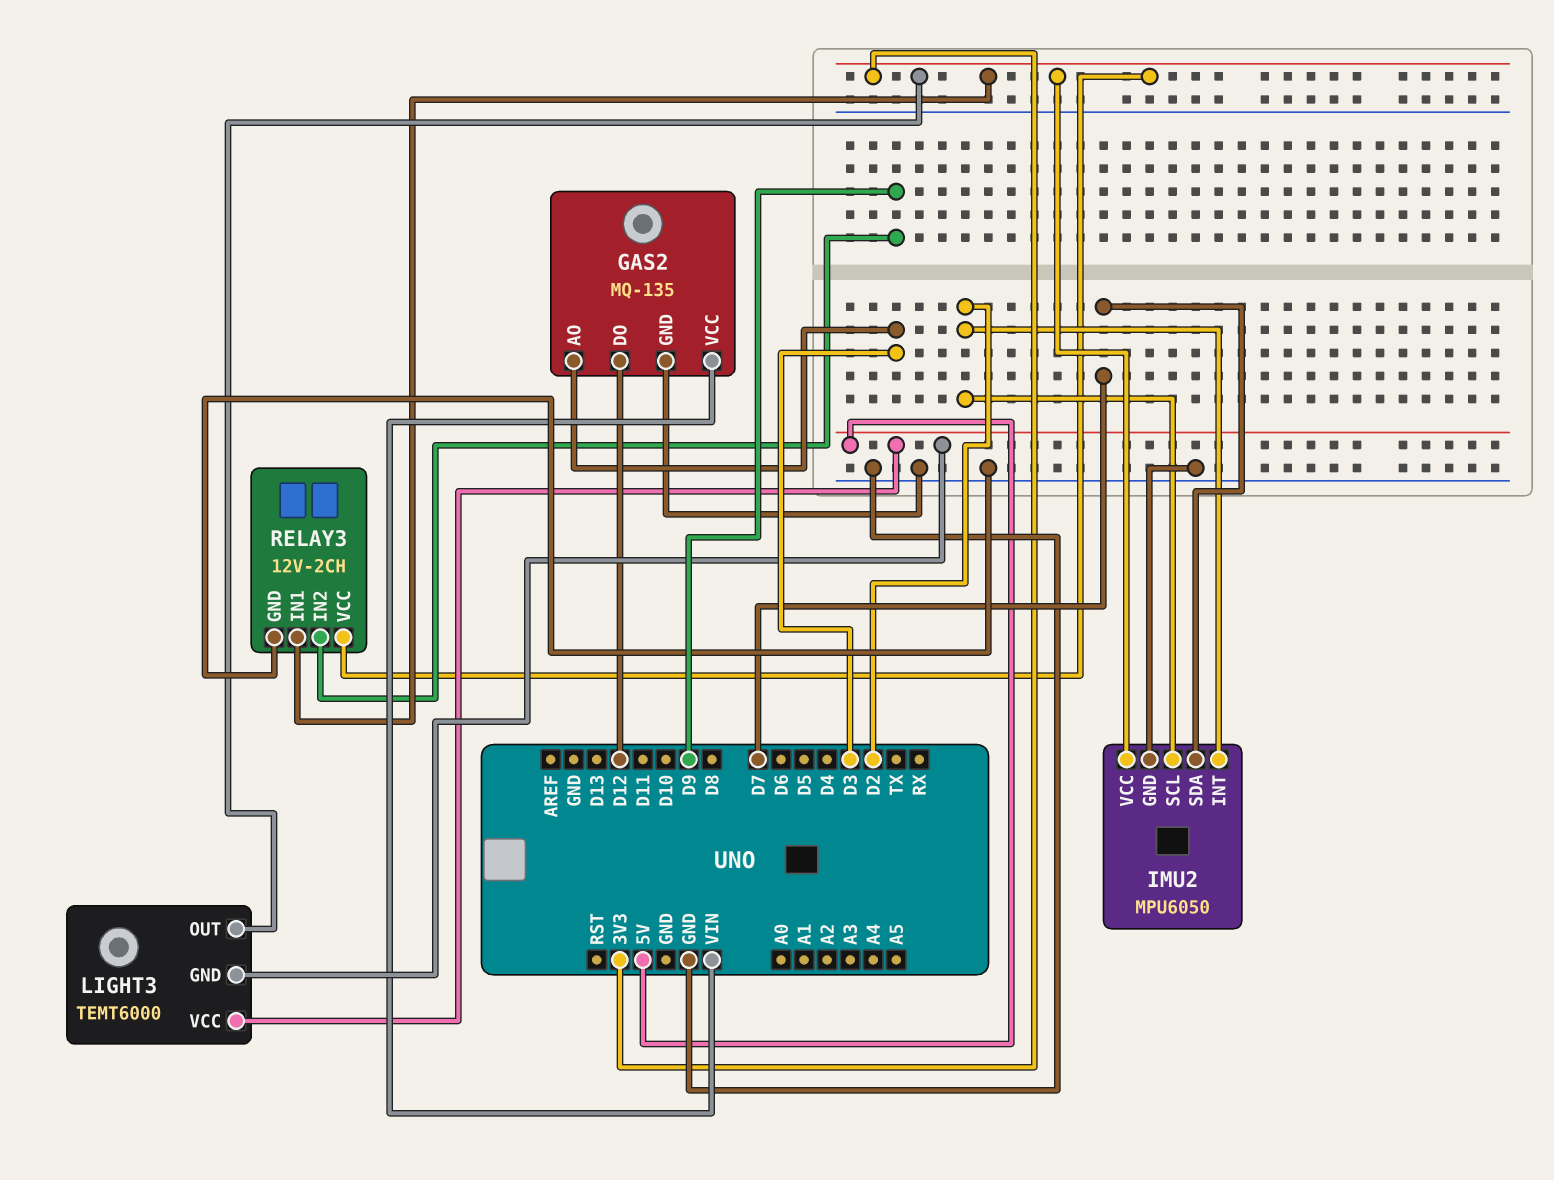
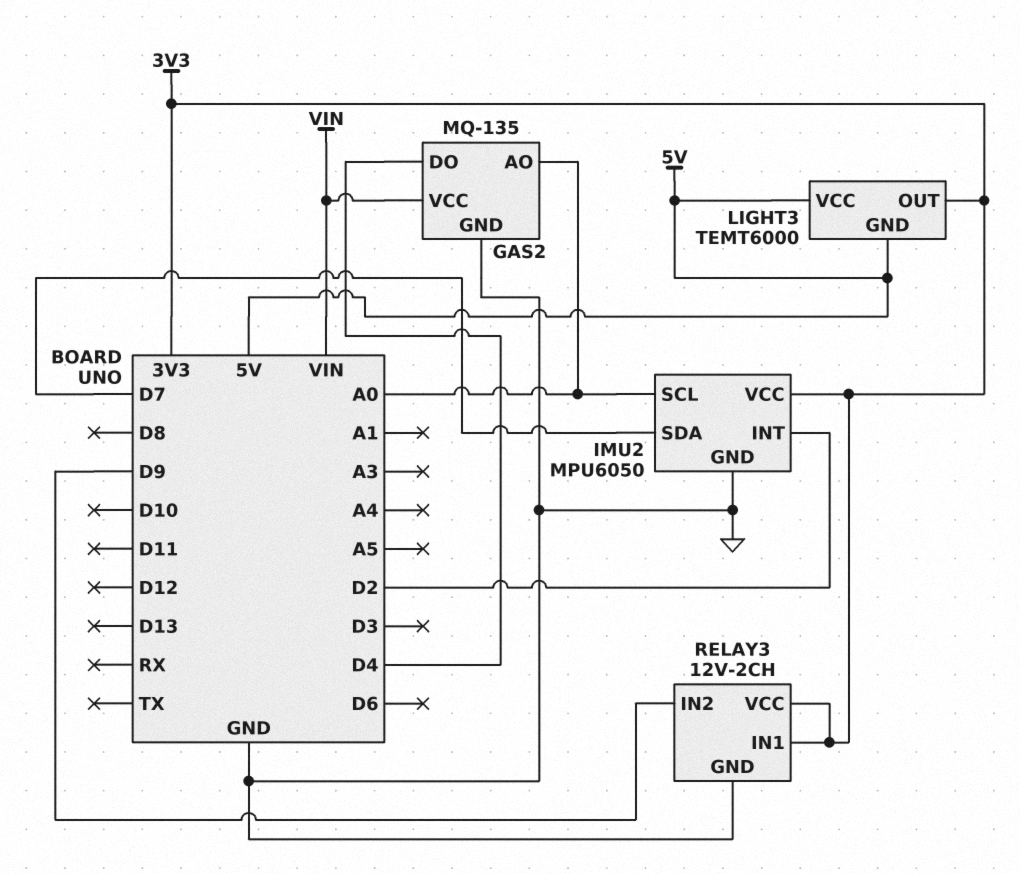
GAS2 pin AO: D3 -> A0
GAS2 pin DO: D12 -> D4
IMU2 pin SCL: D2 -> A0

